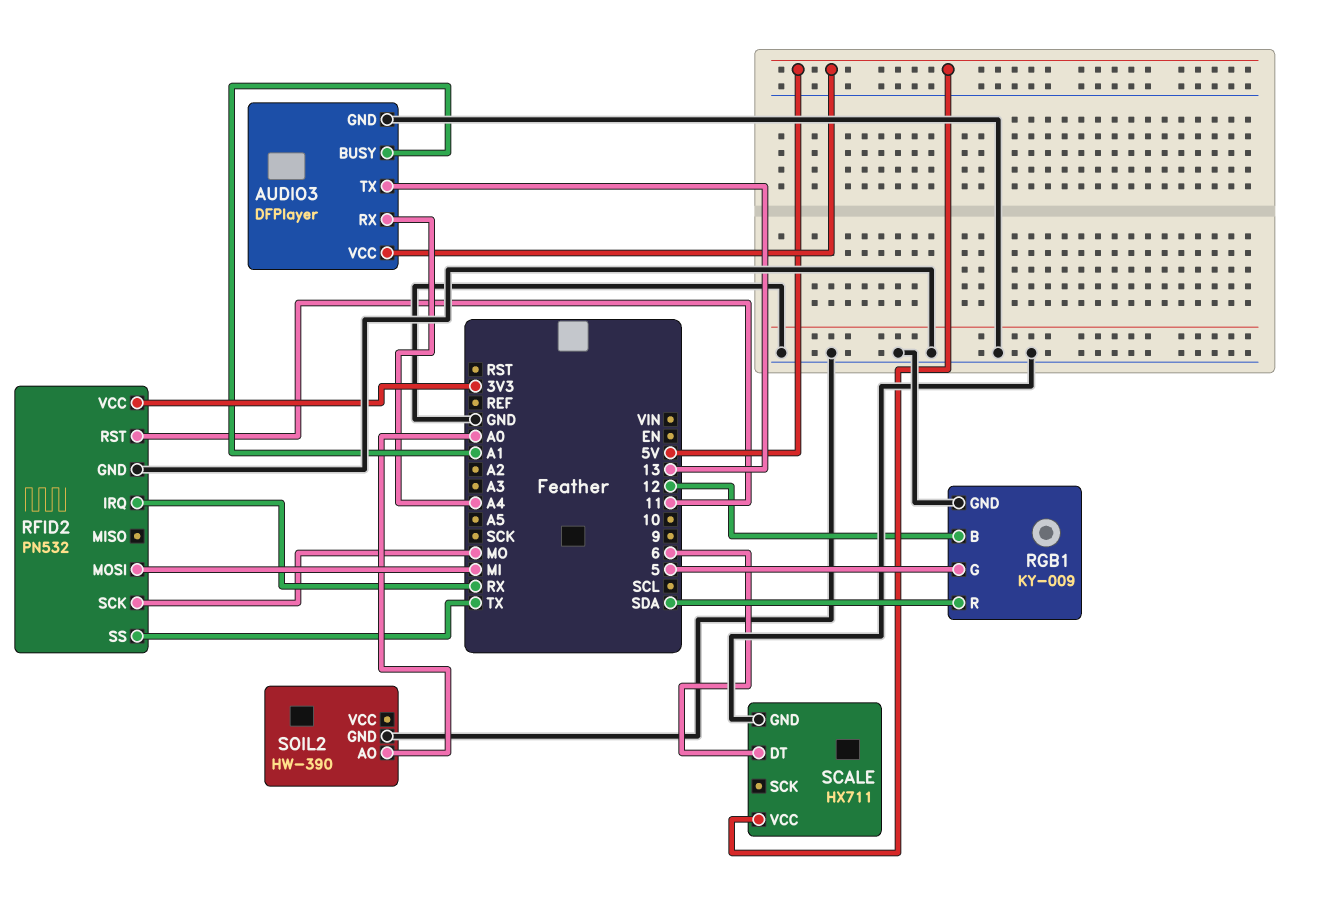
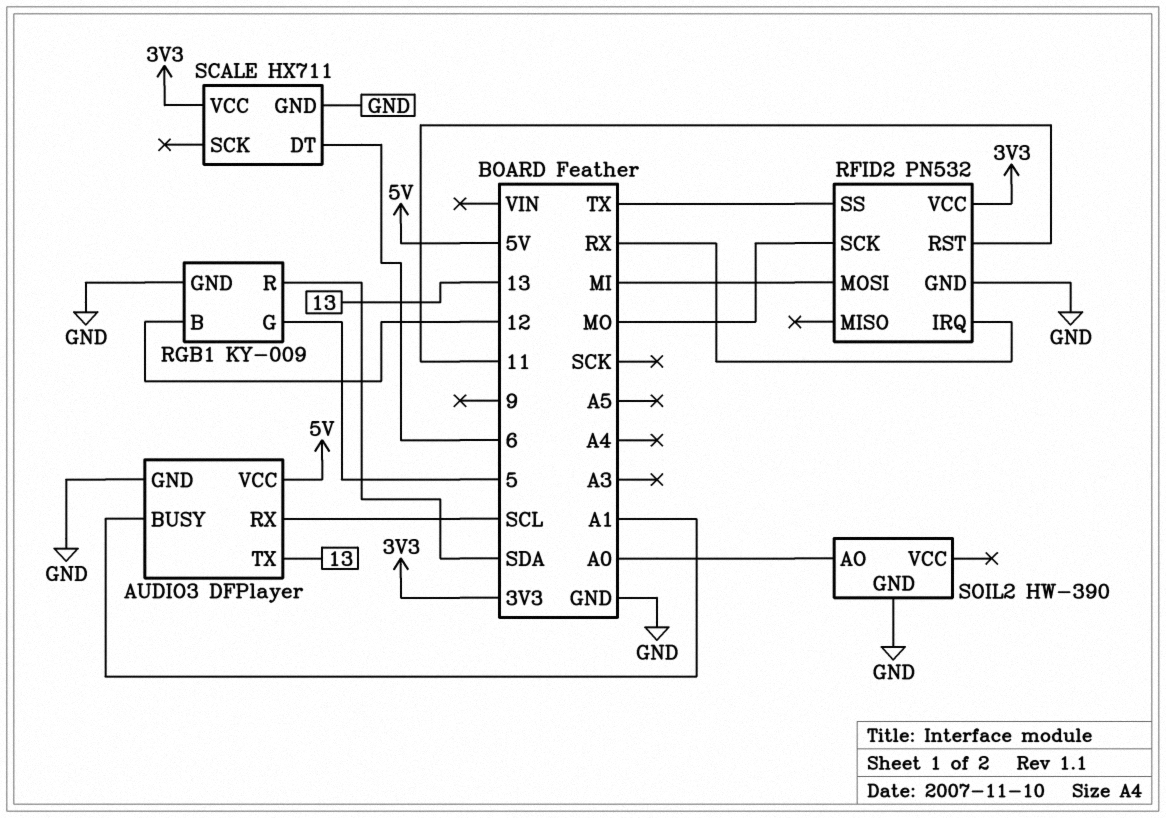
AUDIO3 pin RX: A4 -> SCL
SCALE pin VCC: 5V -> 3V3

